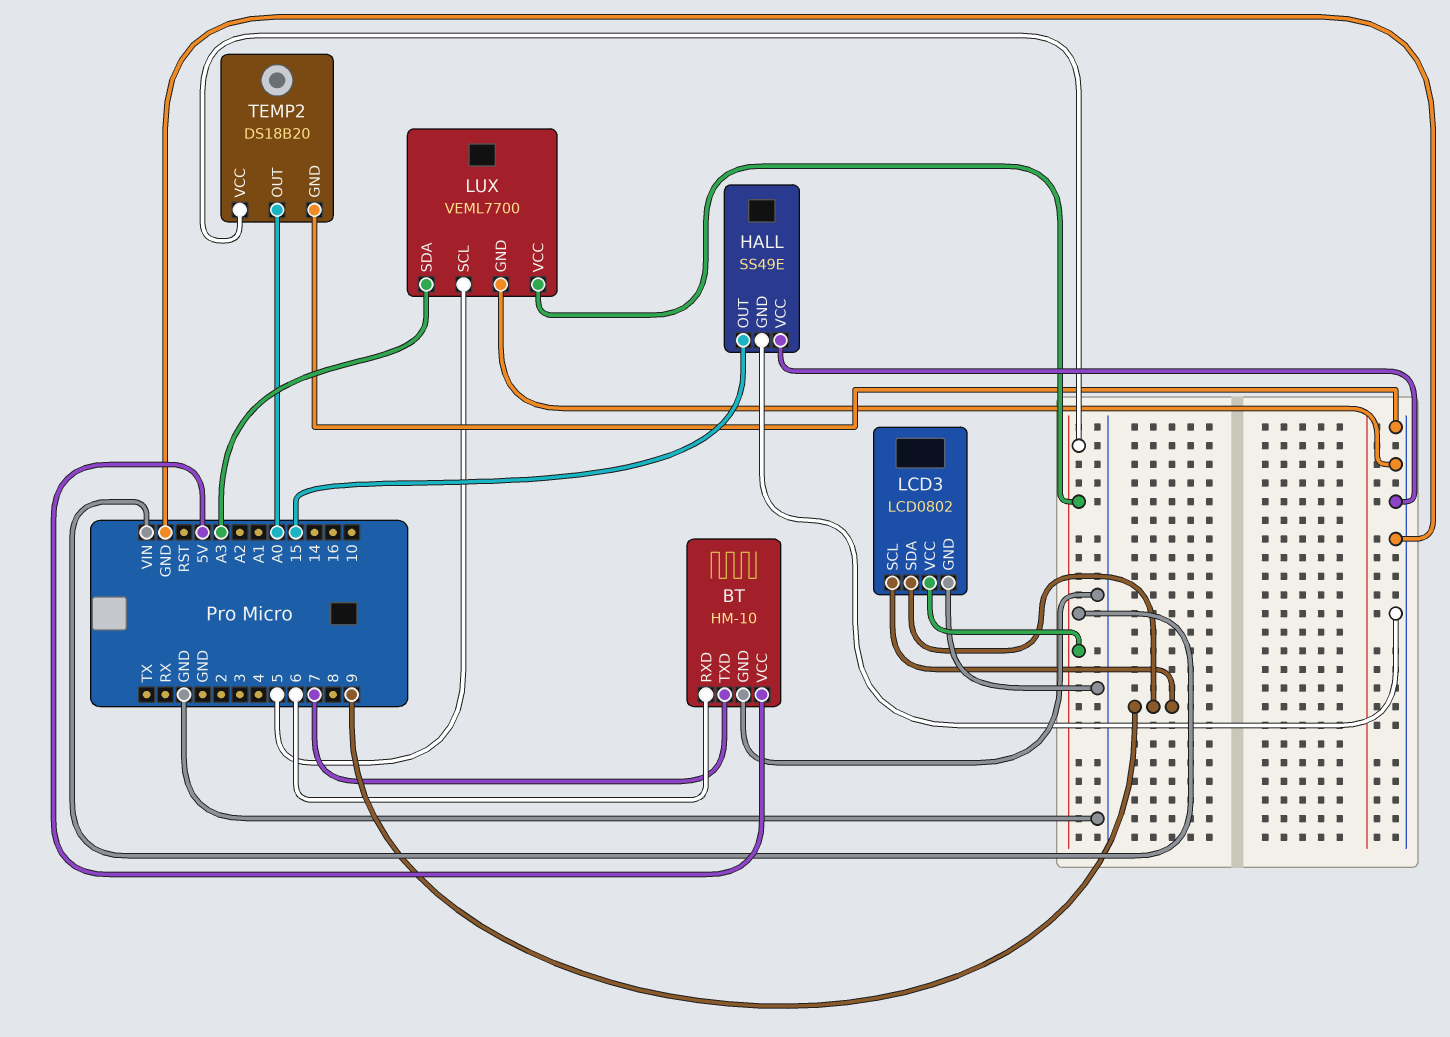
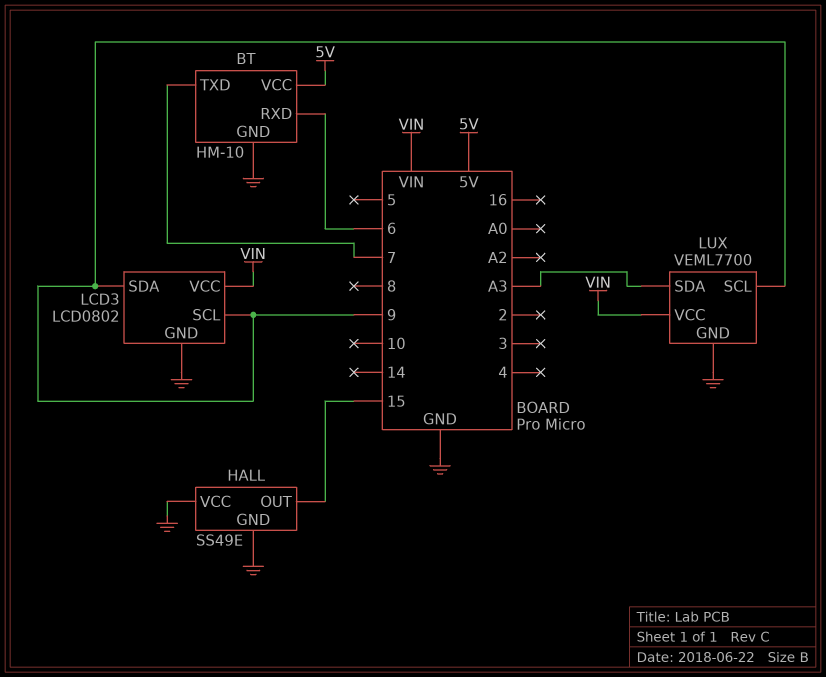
LUX pin SCL: 5 -> 9
TEMP2: DS18B20 -> none
TEMP2 pin GND: GND -> none
TEMP2 pin OUT: A0 -> none
TEMP2 pin VCC: VIN -> none

